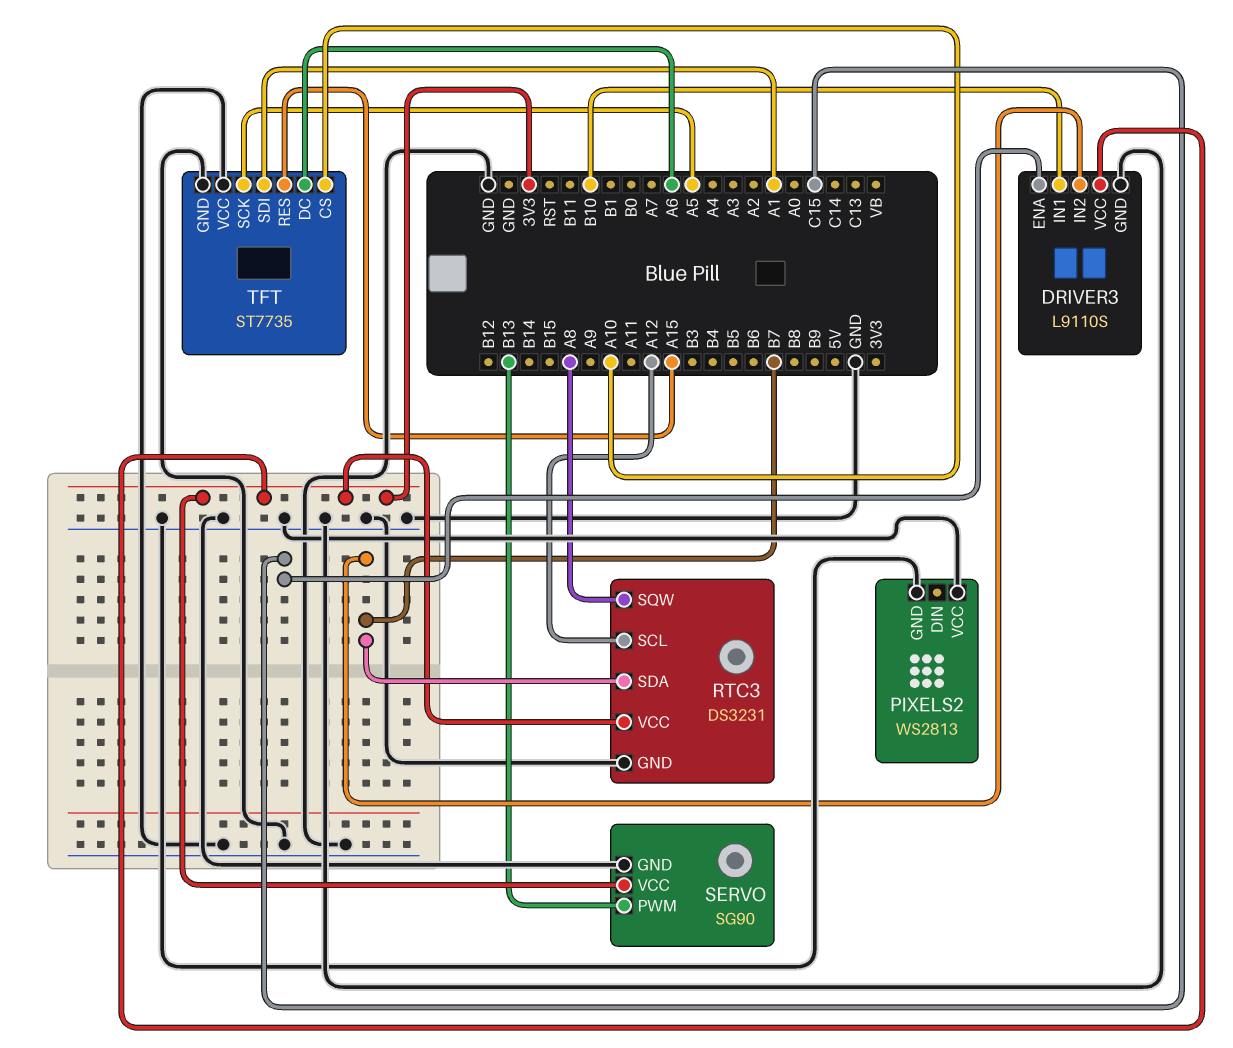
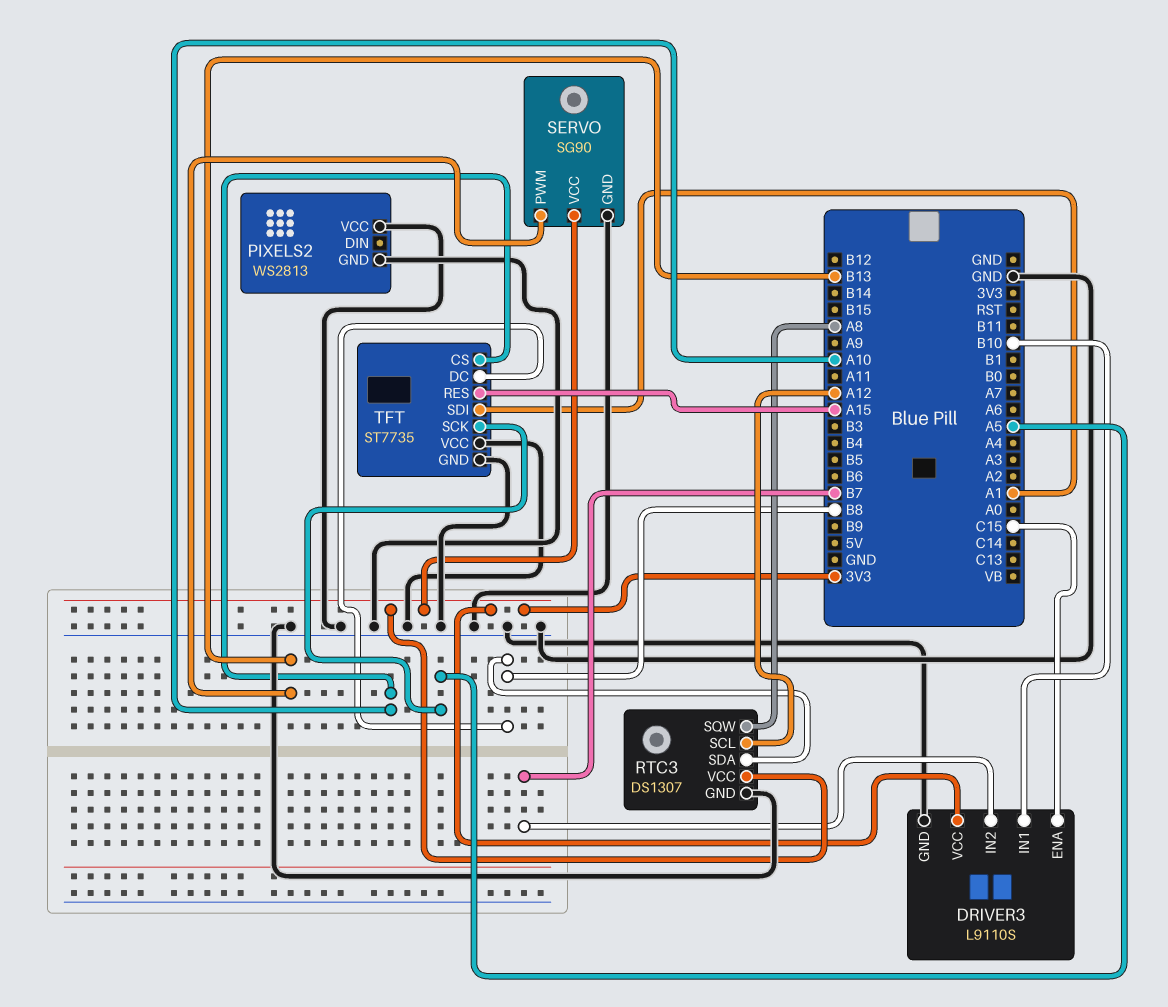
RTC3: DS3231 -> DS1307
RTC3 pin SDA: B7 -> B8
TFT pin DC: A6 -> B8

